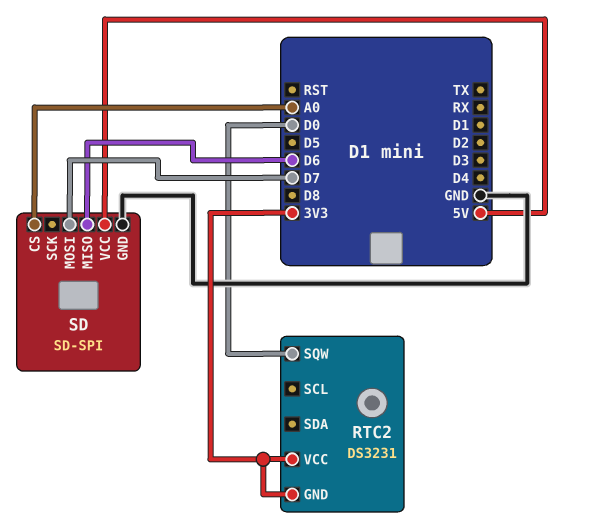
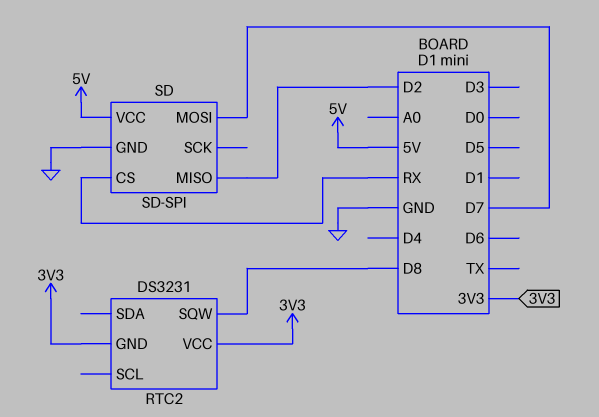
RTC2 pin SQW: D0 -> D8
SD pin CS: A0 -> RX
SD pin MISO: D6 -> D2

